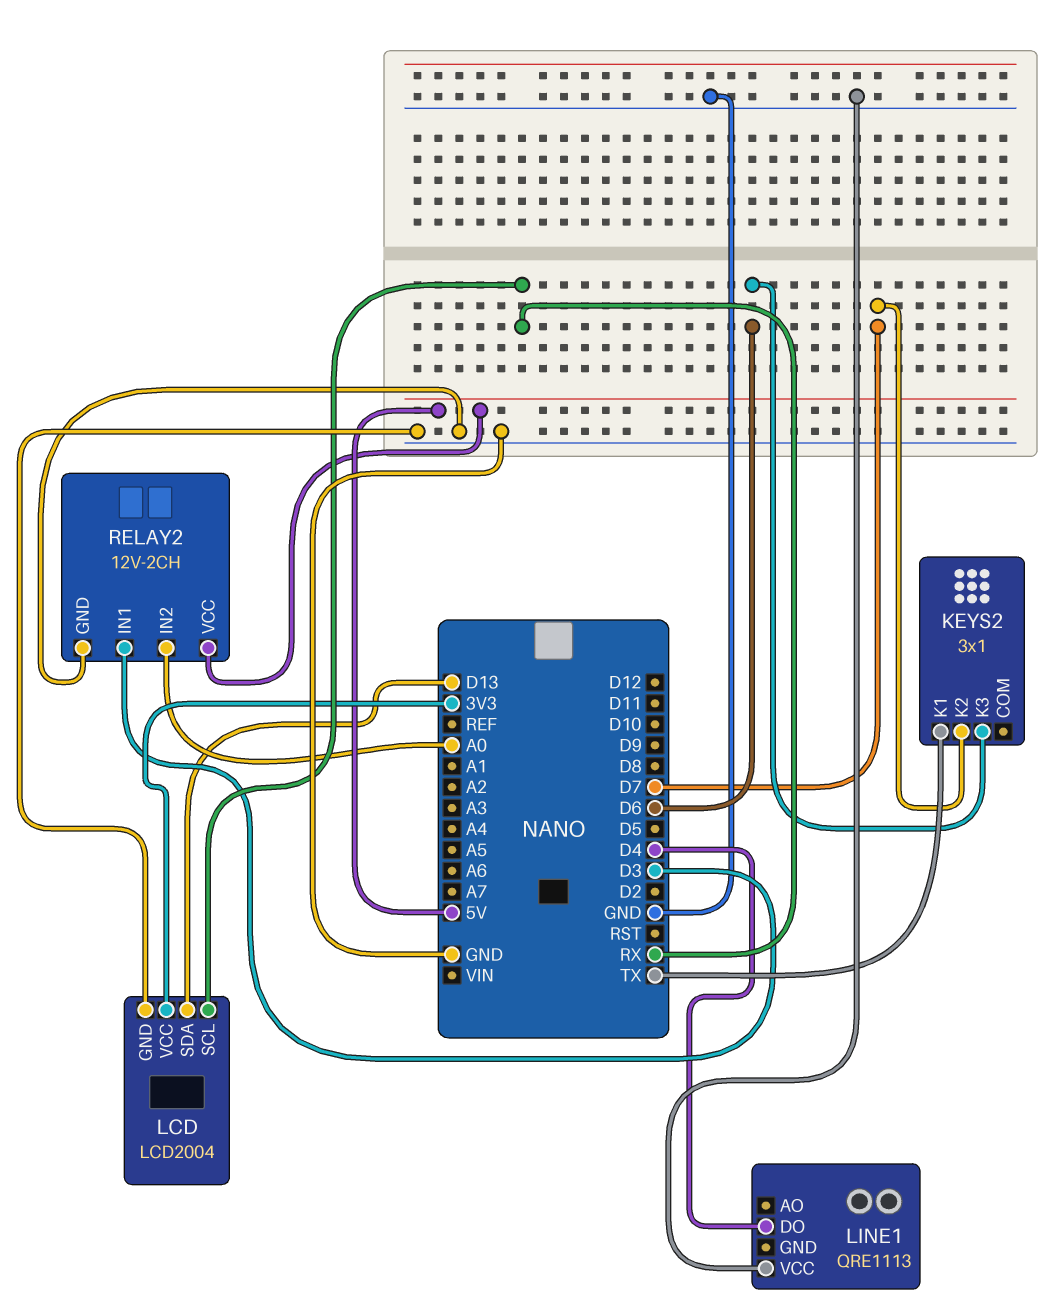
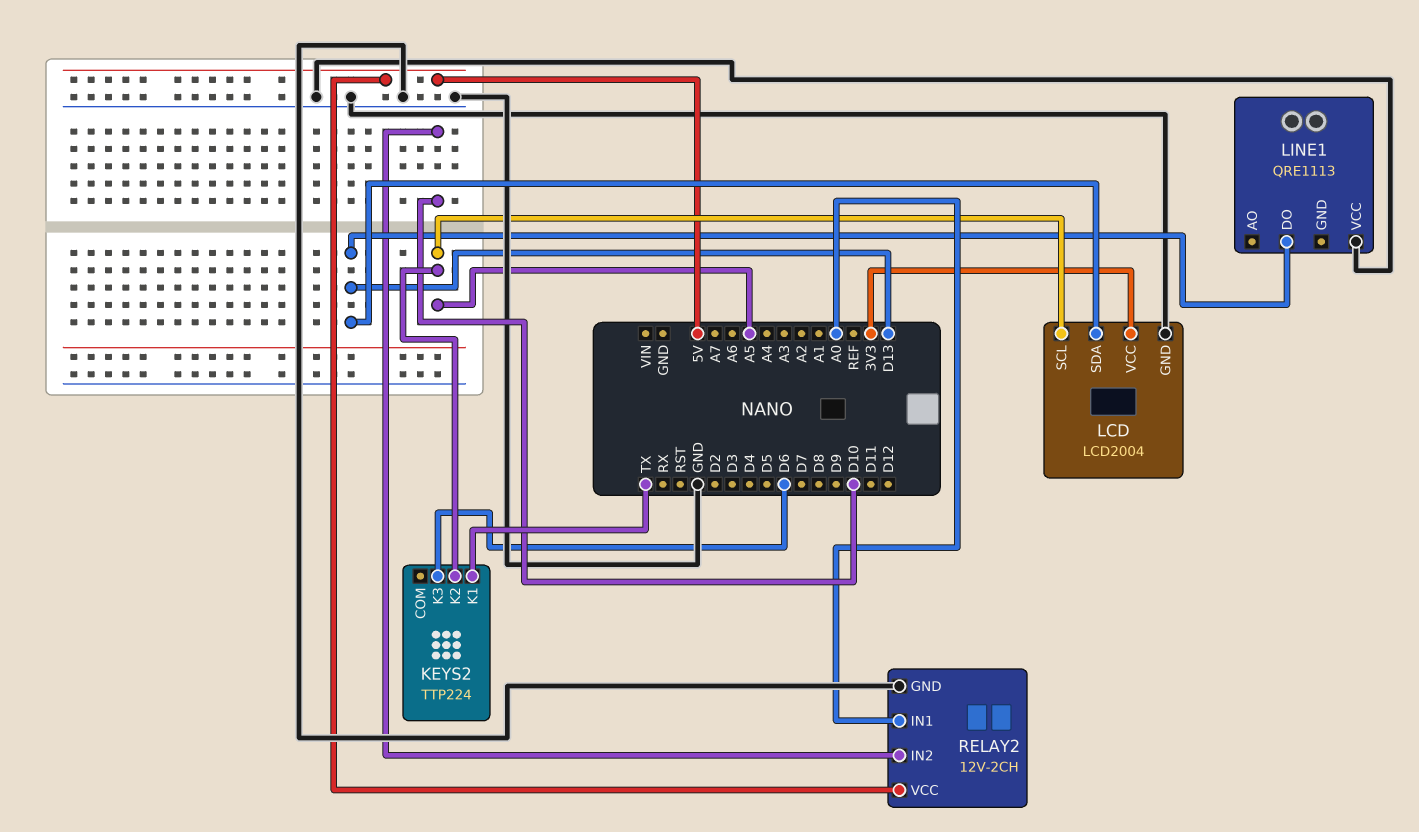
KEYS2: 3x1 -> TTP224
KEYS2 pin K2: D7 -> A5
LCD pin SCL: RX -> A5
LINE1 pin DO: D4 -> D13
RELAY2 pin IN1: D3 -> A0
RELAY2 pin IN2: A0 -> D10

